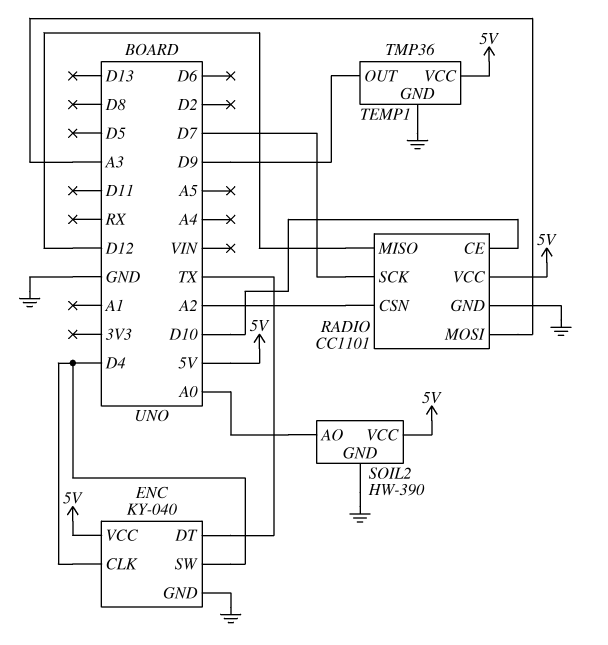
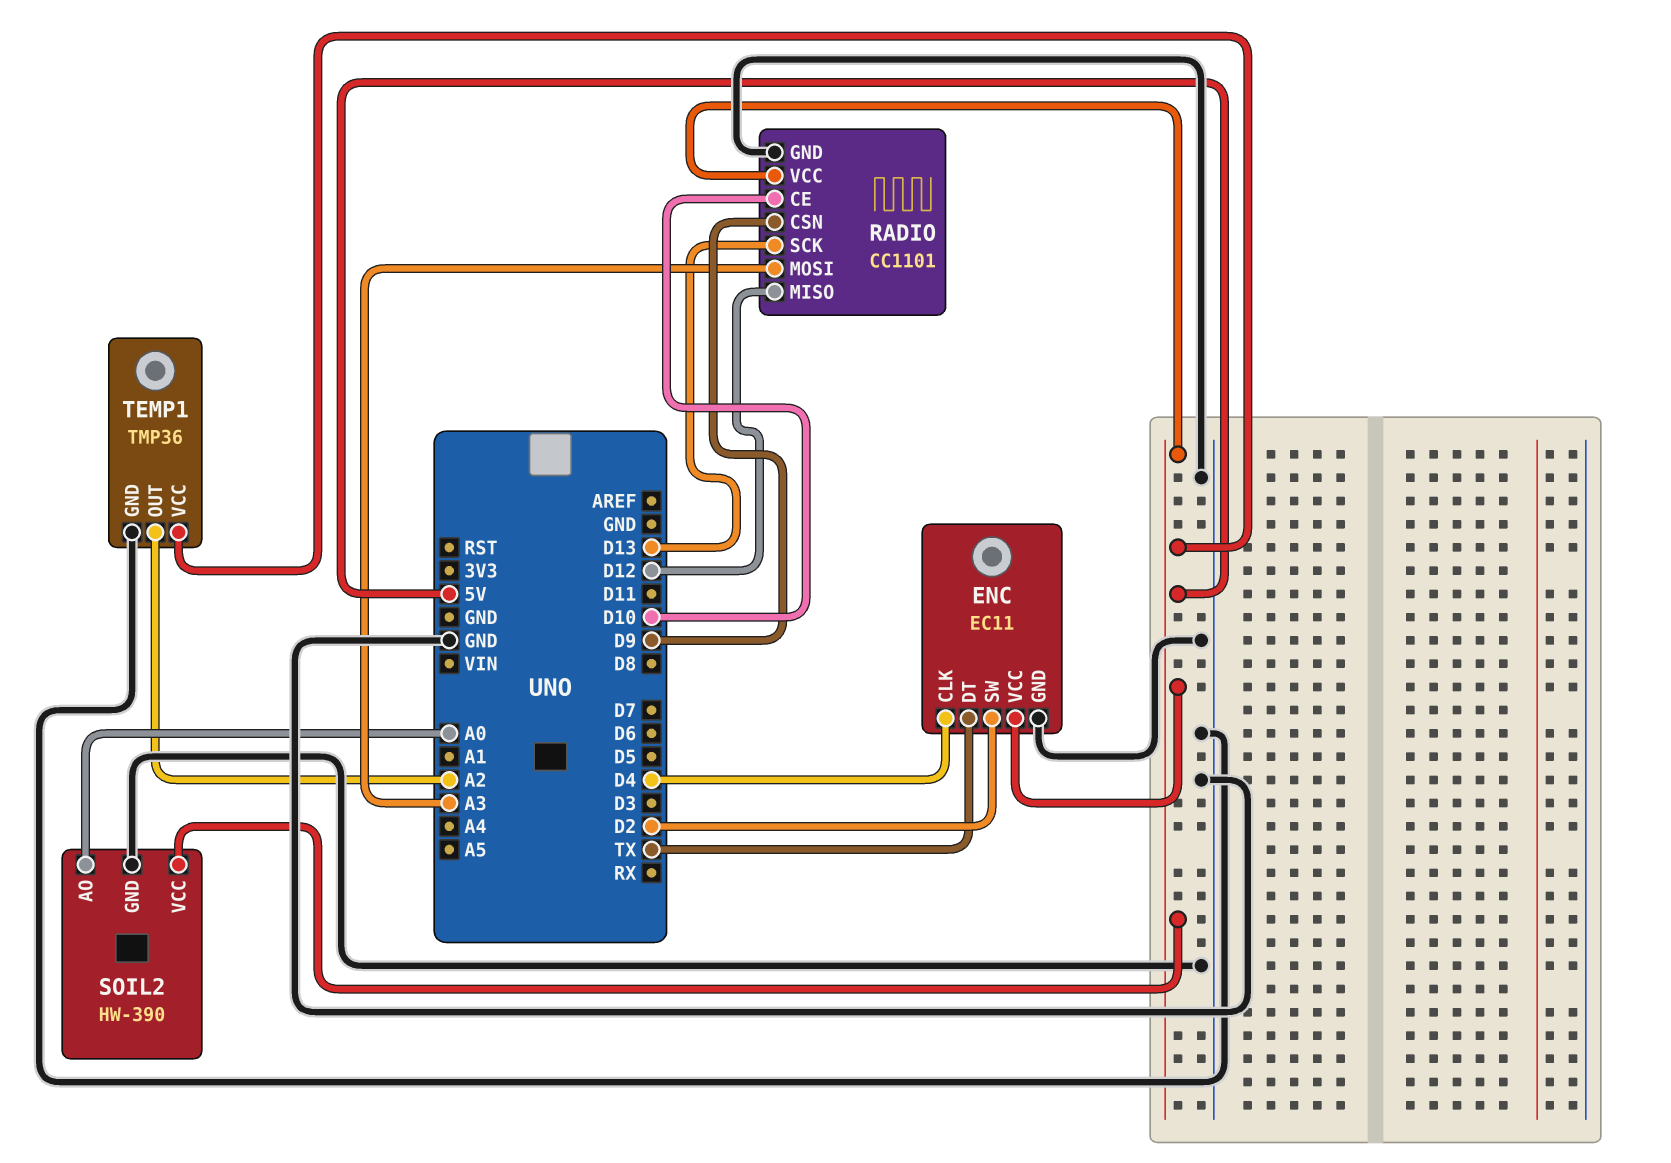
ENC: KY-040 -> EC11
ENC pin SW: D4 -> D2
RADIO pin CSN: A2 -> D9
RADIO pin SCK: D7 -> D13
TEMP1 pin OUT: D9 -> A2

